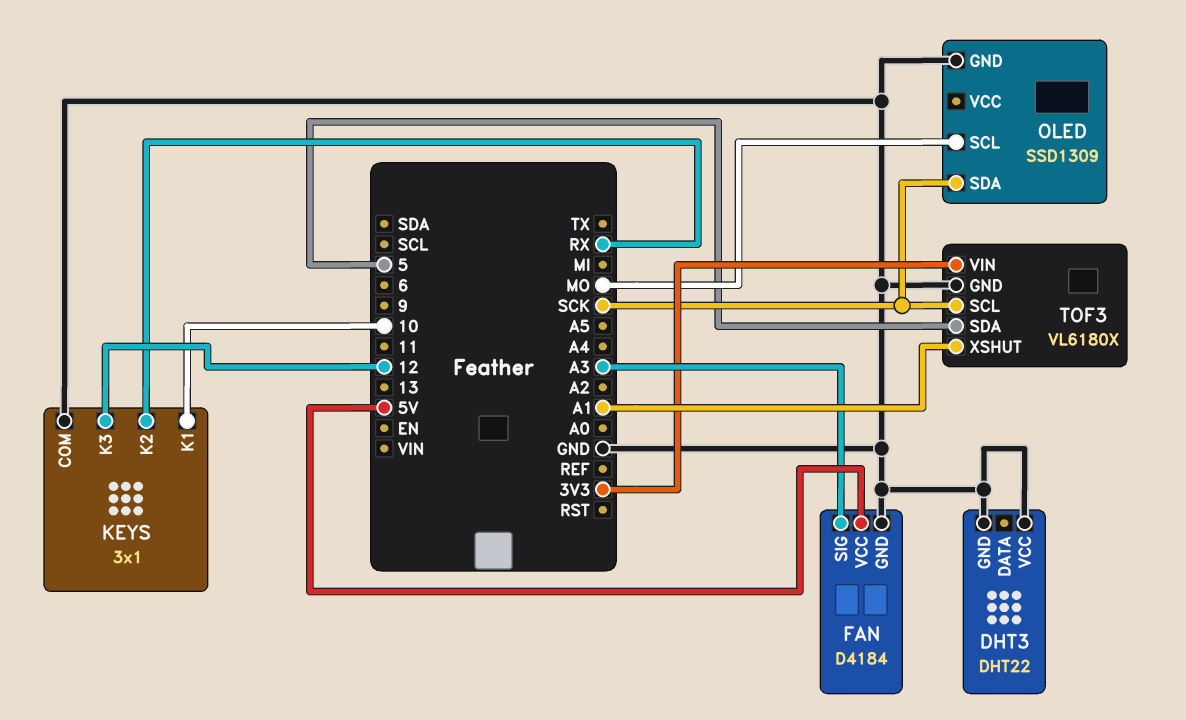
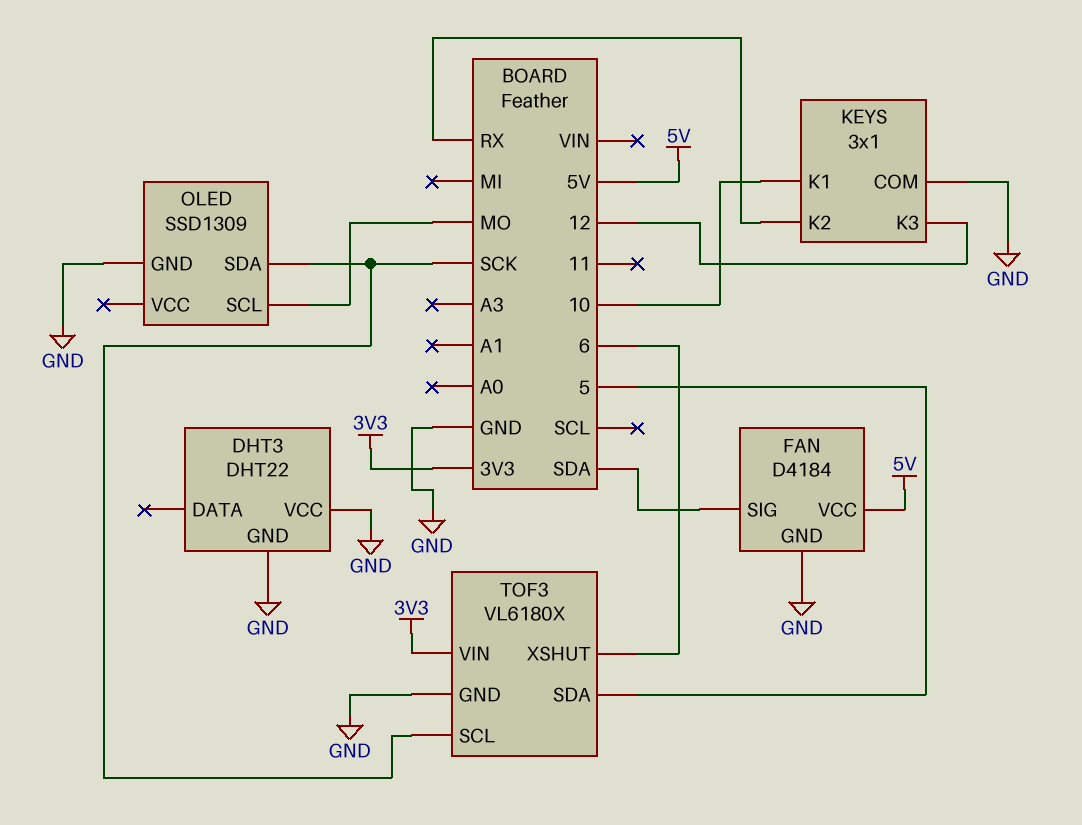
FAN pin SIG: A3 -> SDA
TOF3 pin XSHUT: A1 -> 6

